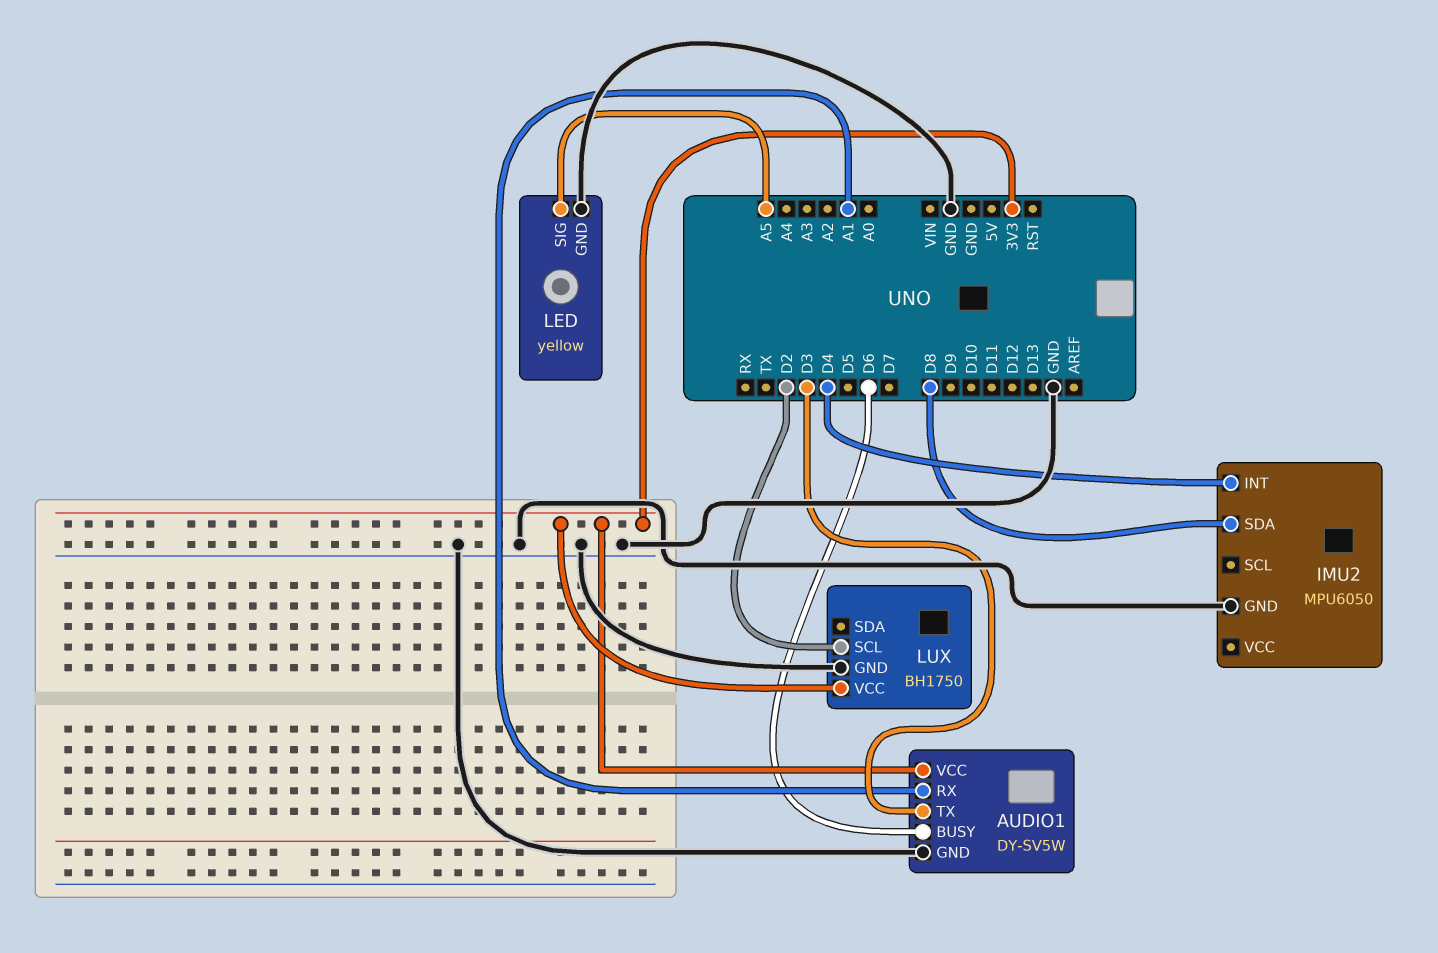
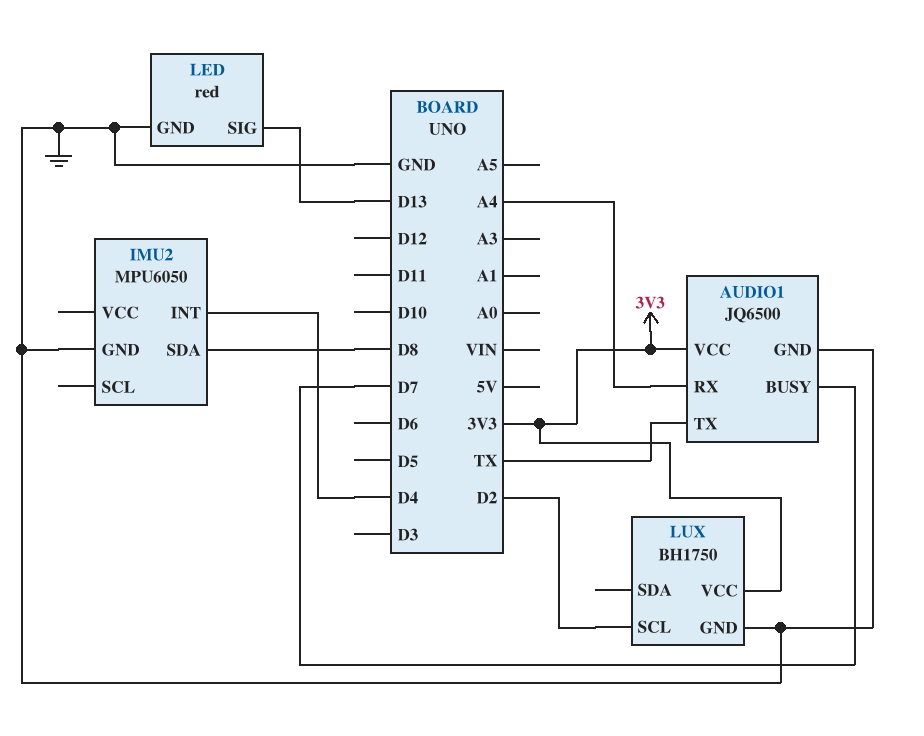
AUDIO1: DY-SV5W -> JQ6500
AUDIO1 pin BUSY: D6 -> D7
AUDIO1 pin RX: A1 -> A4
AUDIO1 pin TX: D3 -> TX
LED: yellow -> red
LED pin SIG: A5 -> D13

